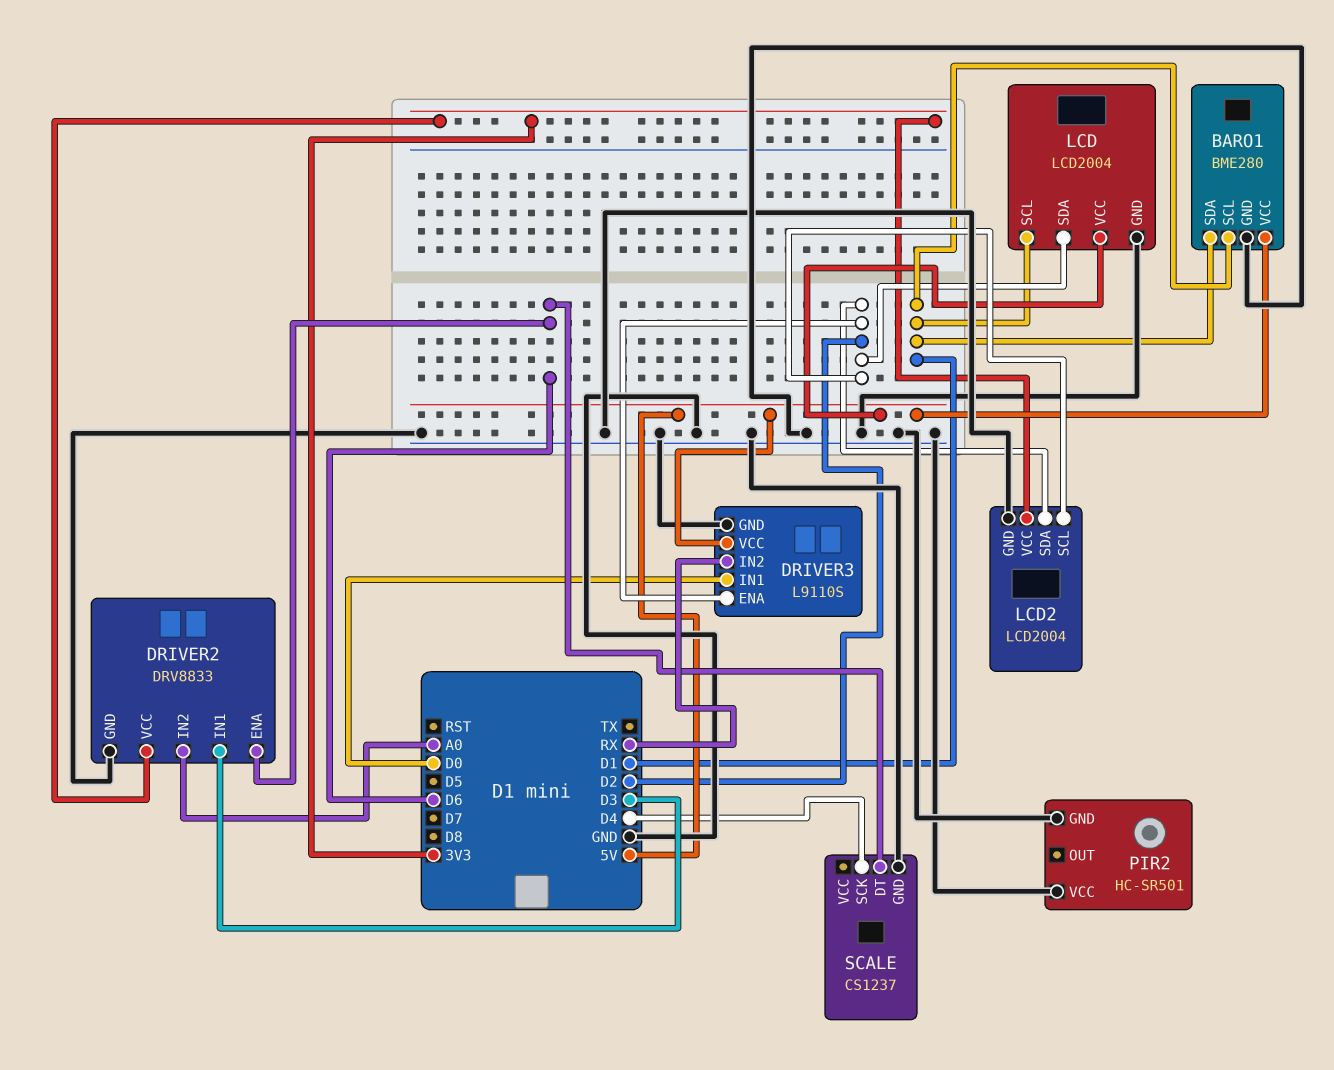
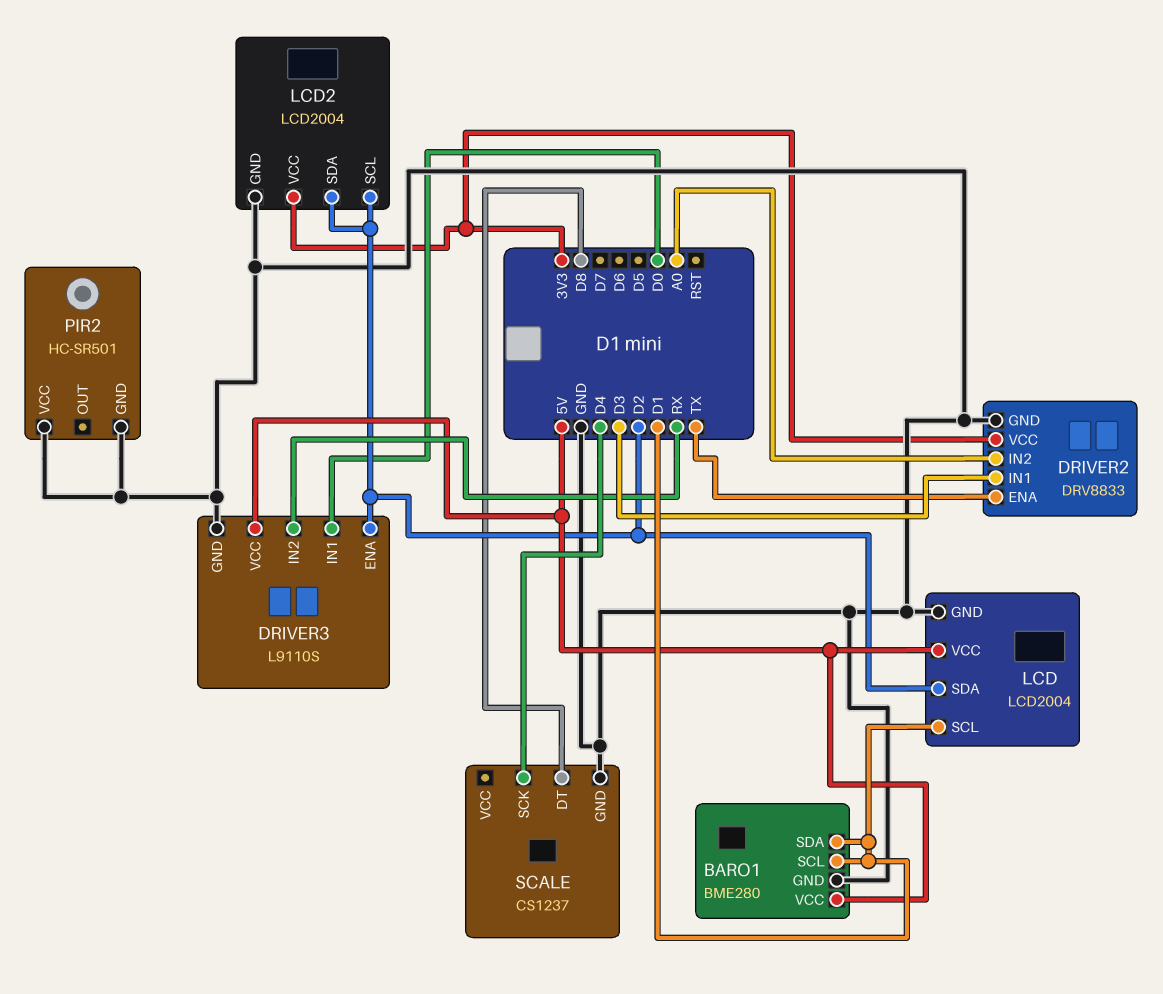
DRIVER2 pin ENA: D6 -> TX
SCALE pin DT: D6 -> D8

